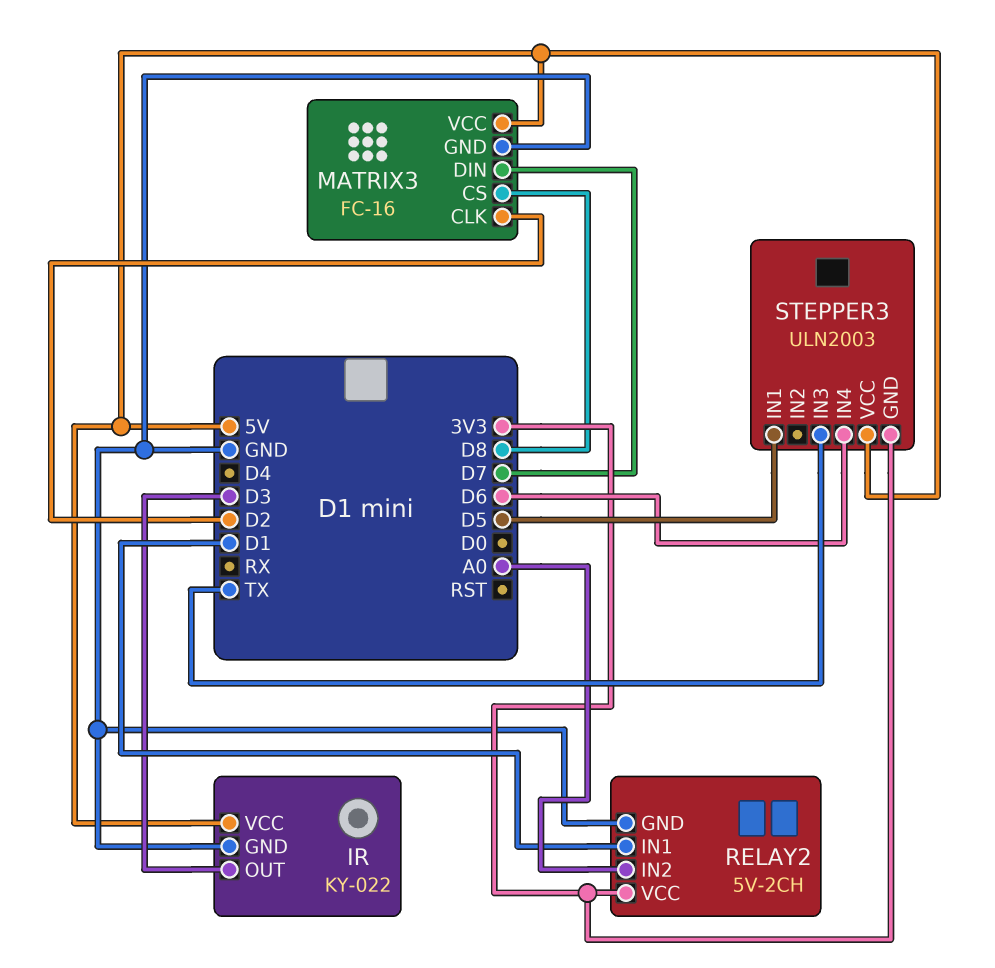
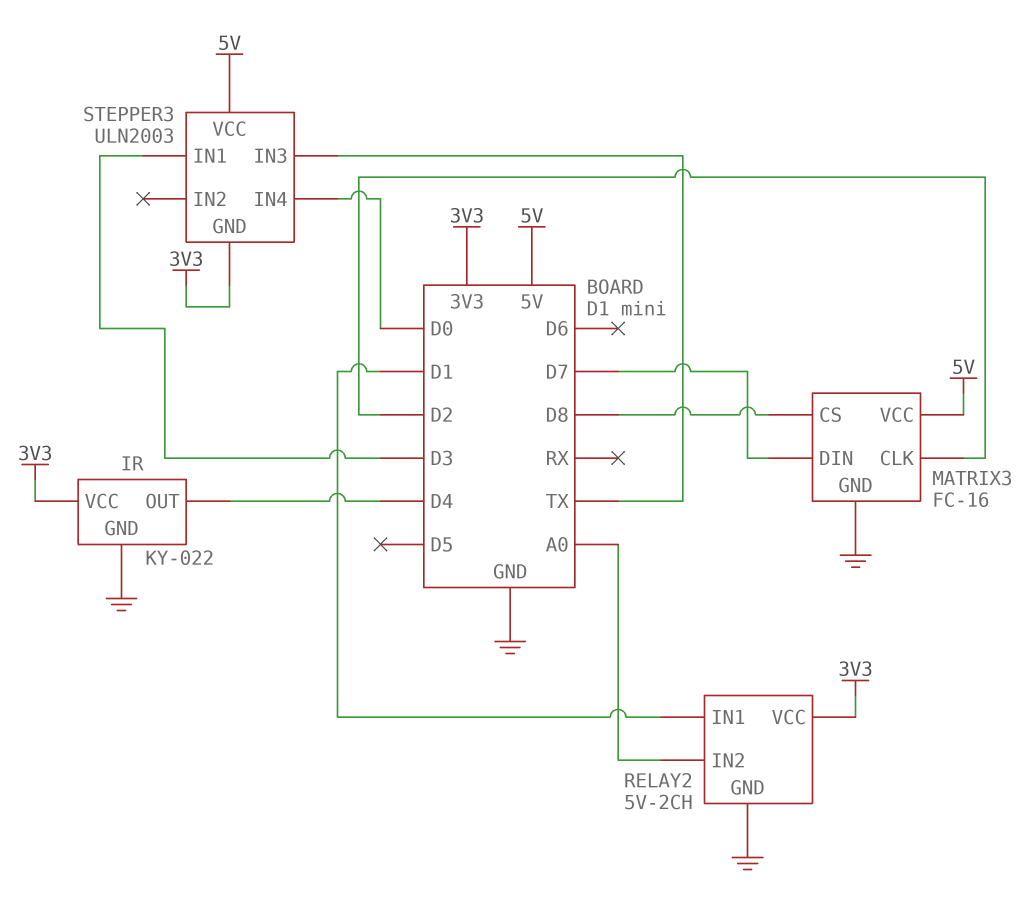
IR pin OUT: D3 -> D4
IR pin VCC: 5V -> 3V3
STEPPER3 pin IN1: D5 -> D3
STEPPER3 pin IN4: D6 -> D0

